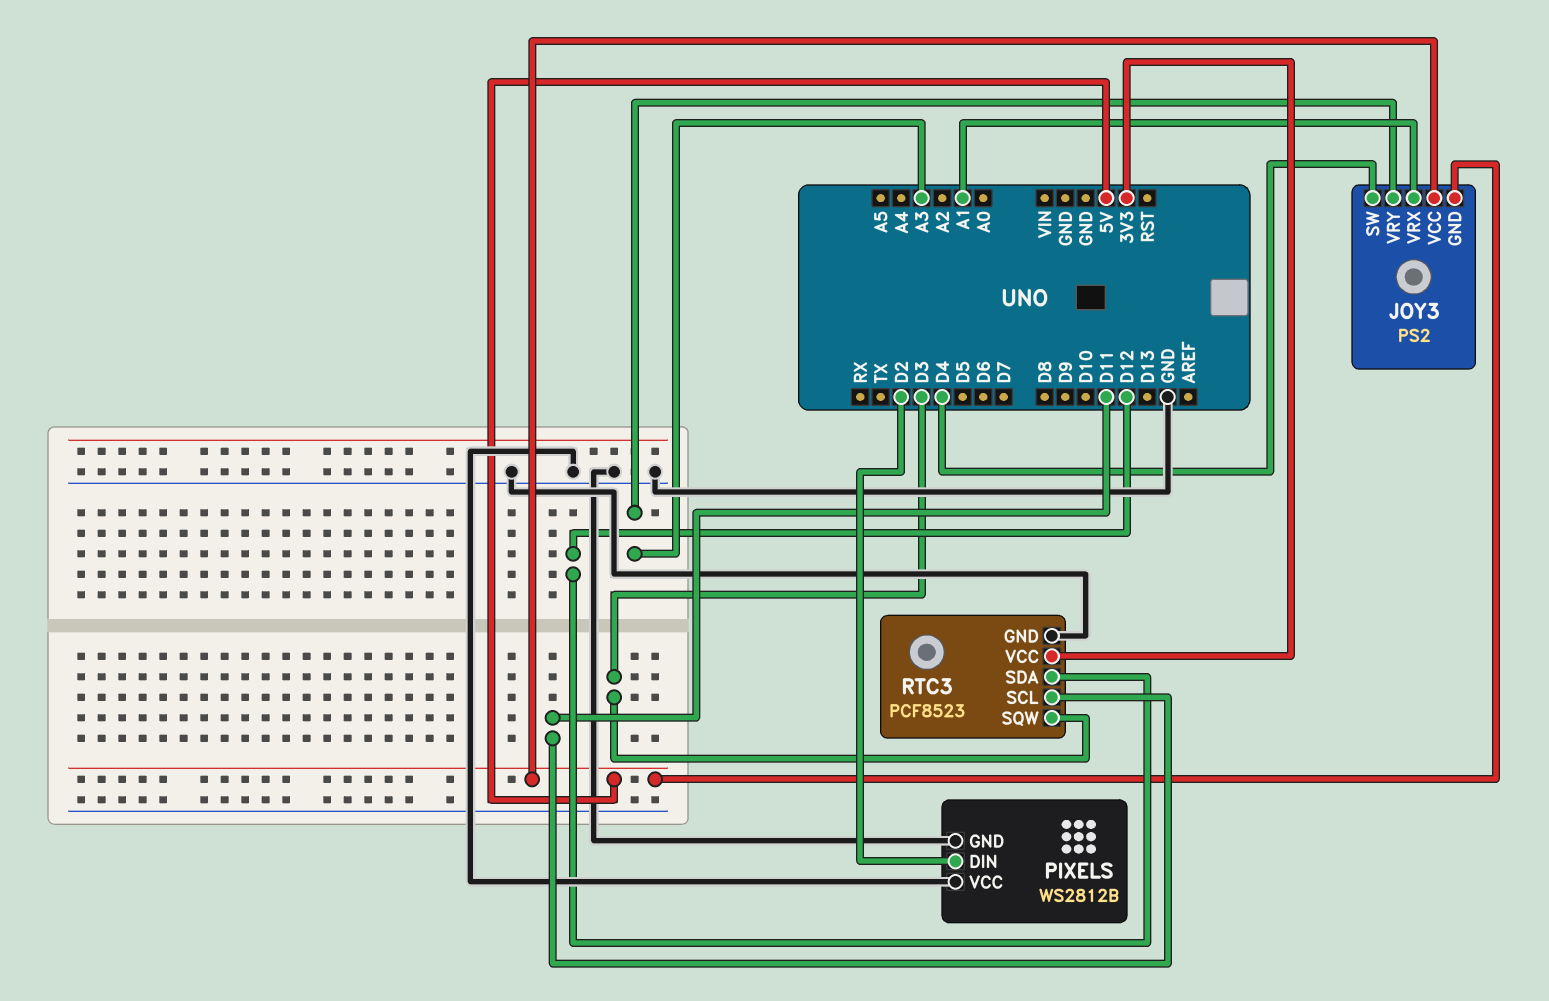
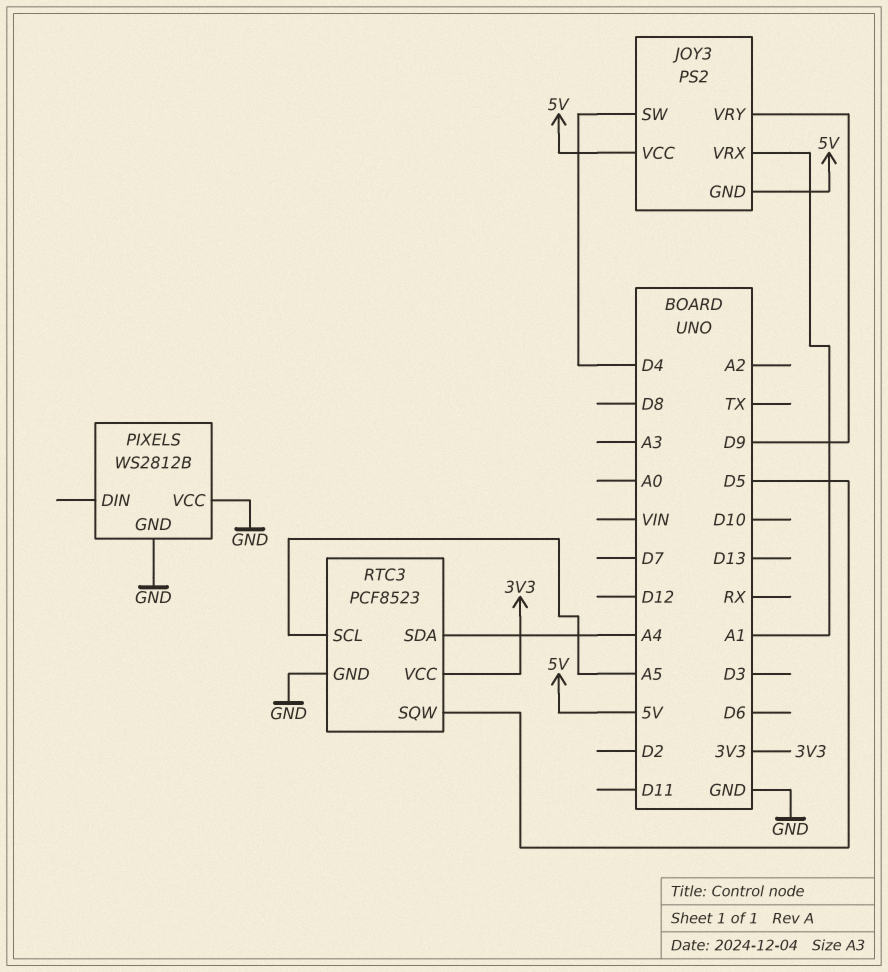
JOY3 pin VRY: A3 -> D9
PIXELS pin DIN: D2 -> none
RTC3 pin SCL: D11 -> A5
RTC3 pin SDA: D12 -> A4
RTC3 pin SQW: D3 -> D5

